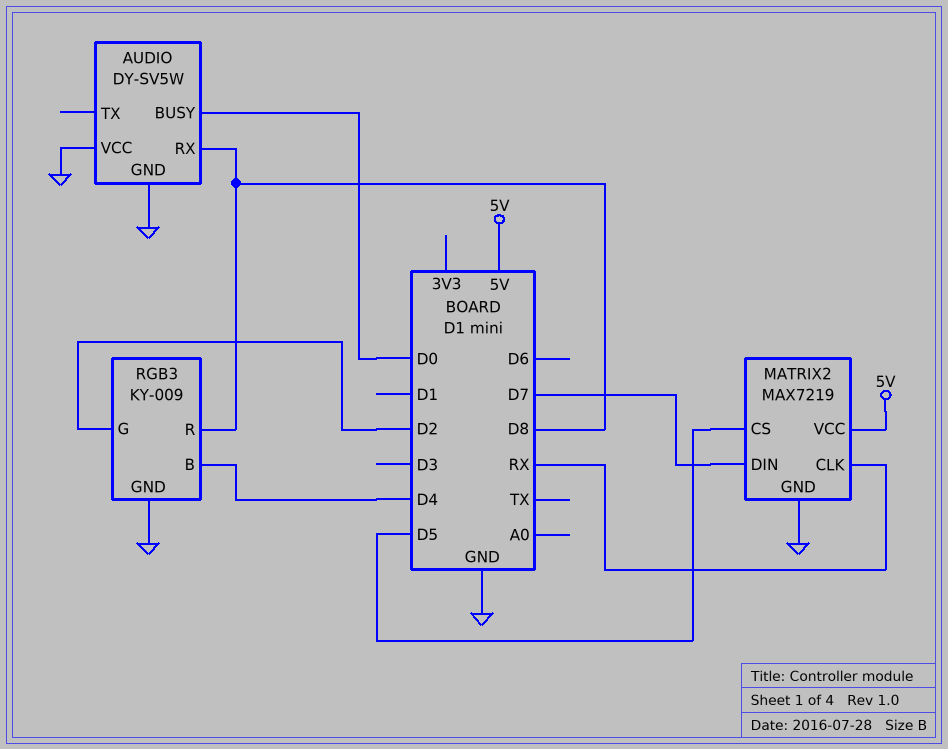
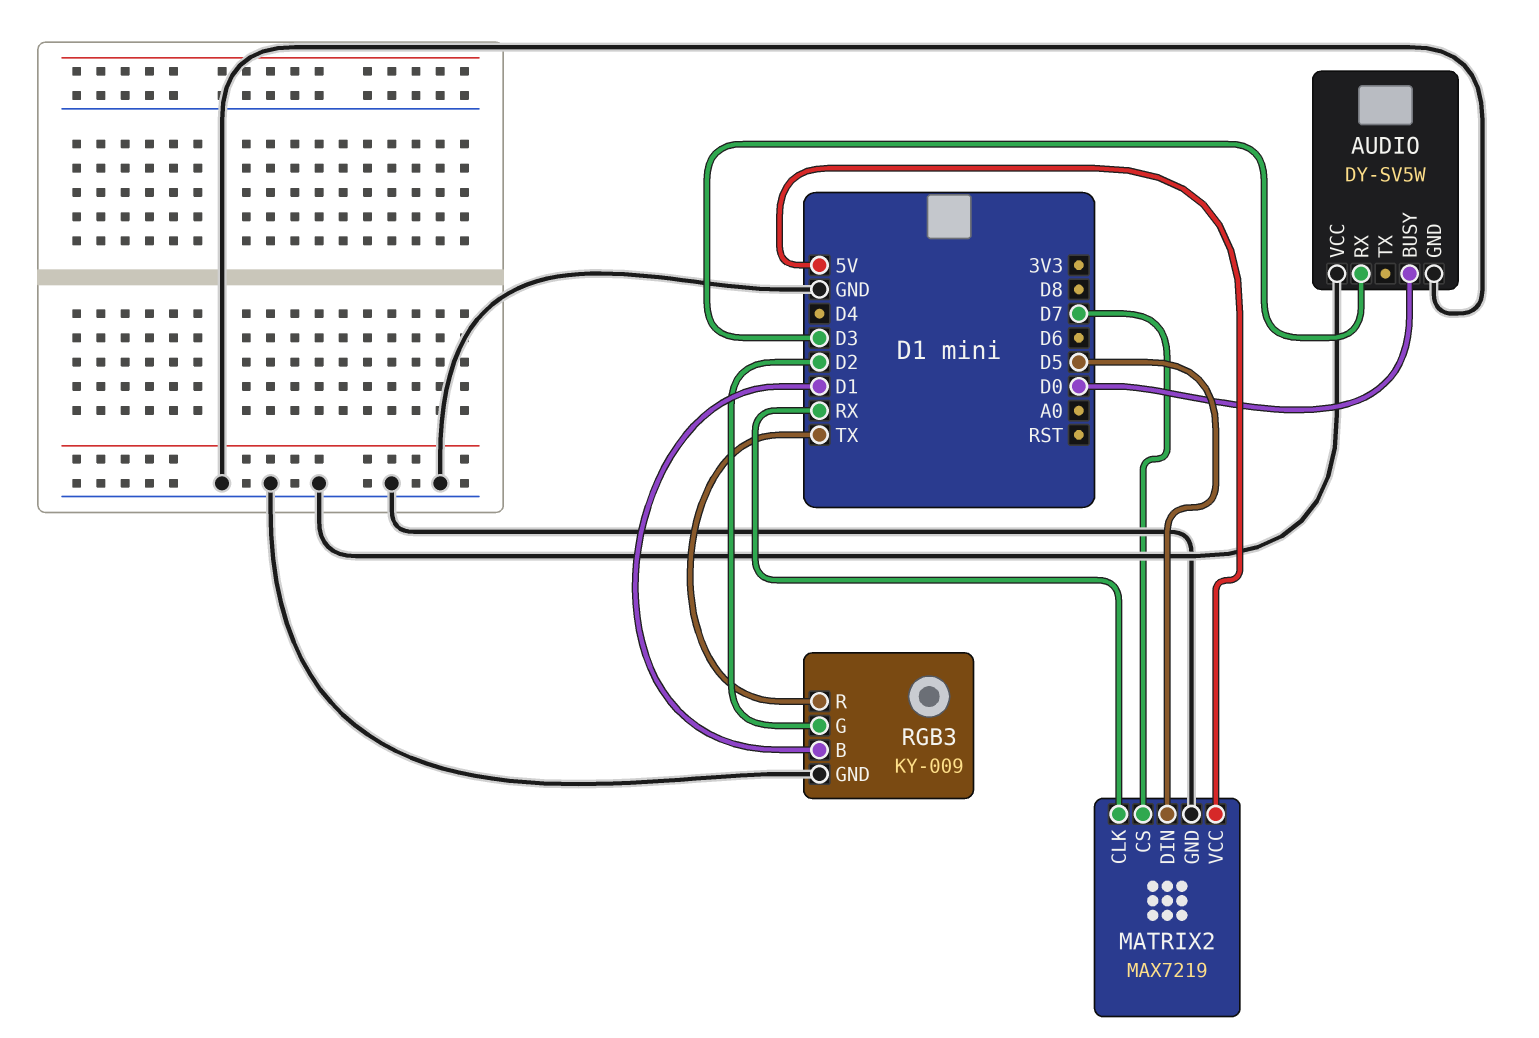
AUDIO pin RX: D8 -> D3
MATRIX2 pin CS: D5 -> D7
MATRIX2 pin DIN: D7 -> D5
RGB3 pin B: D4 -> D1
RGB3 pin R: D8 -> TX

